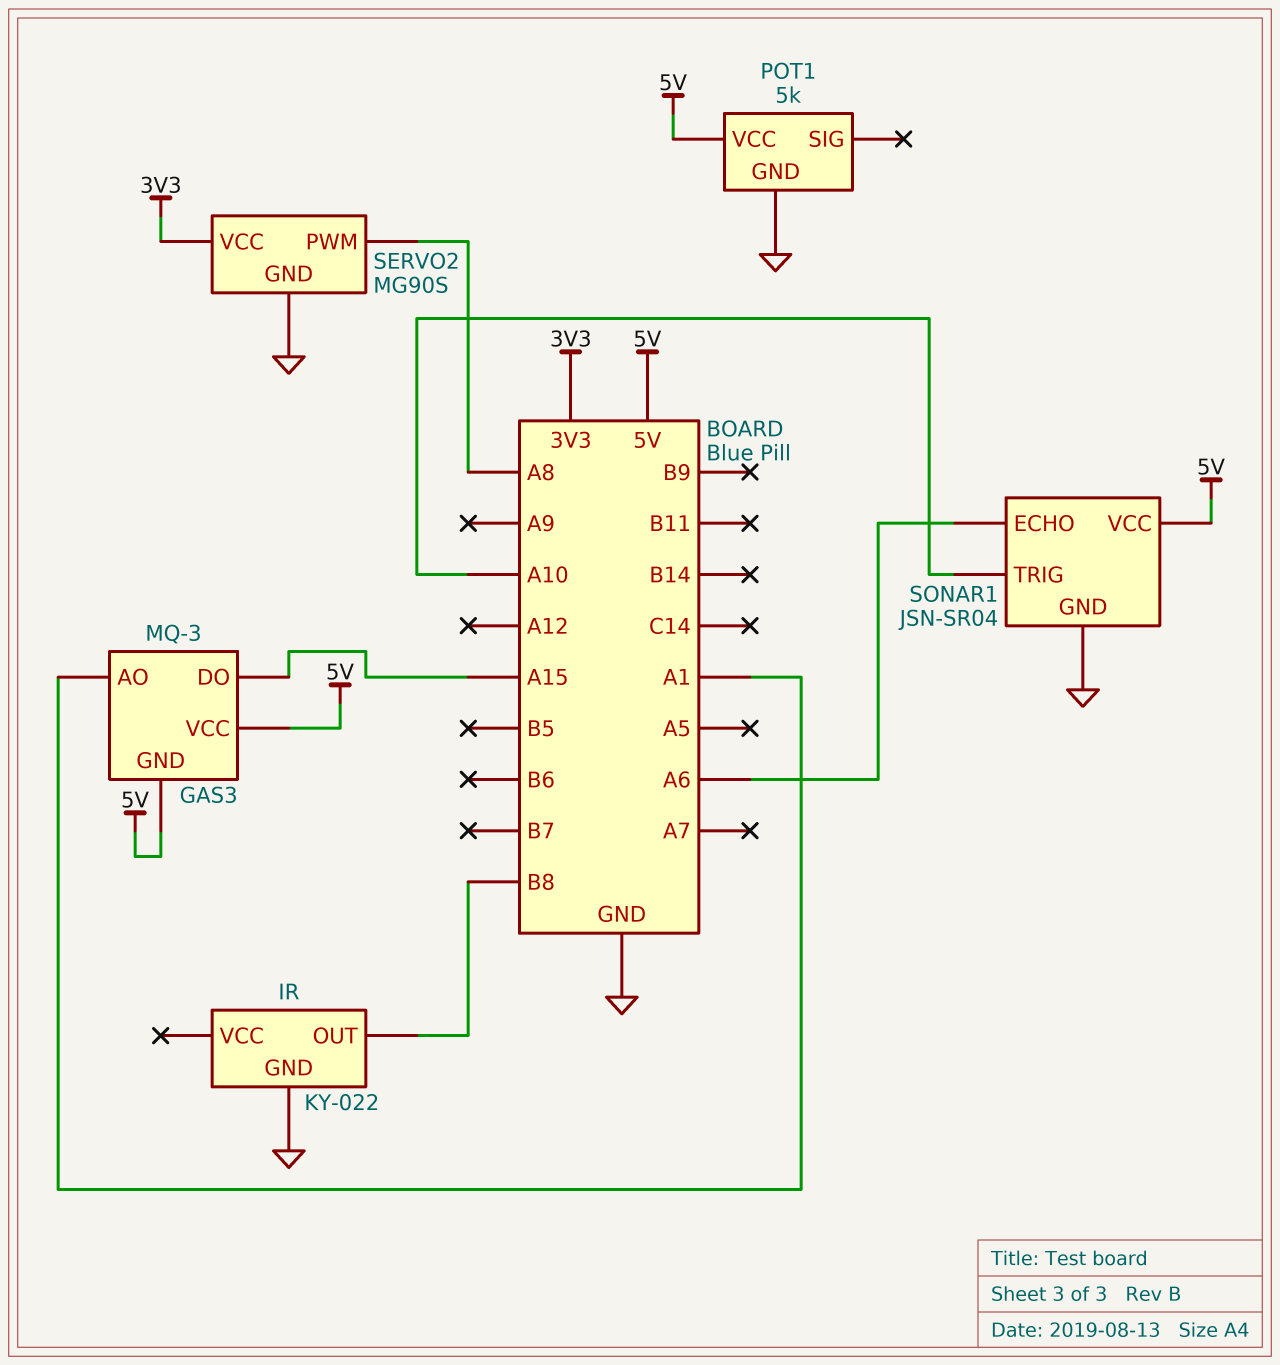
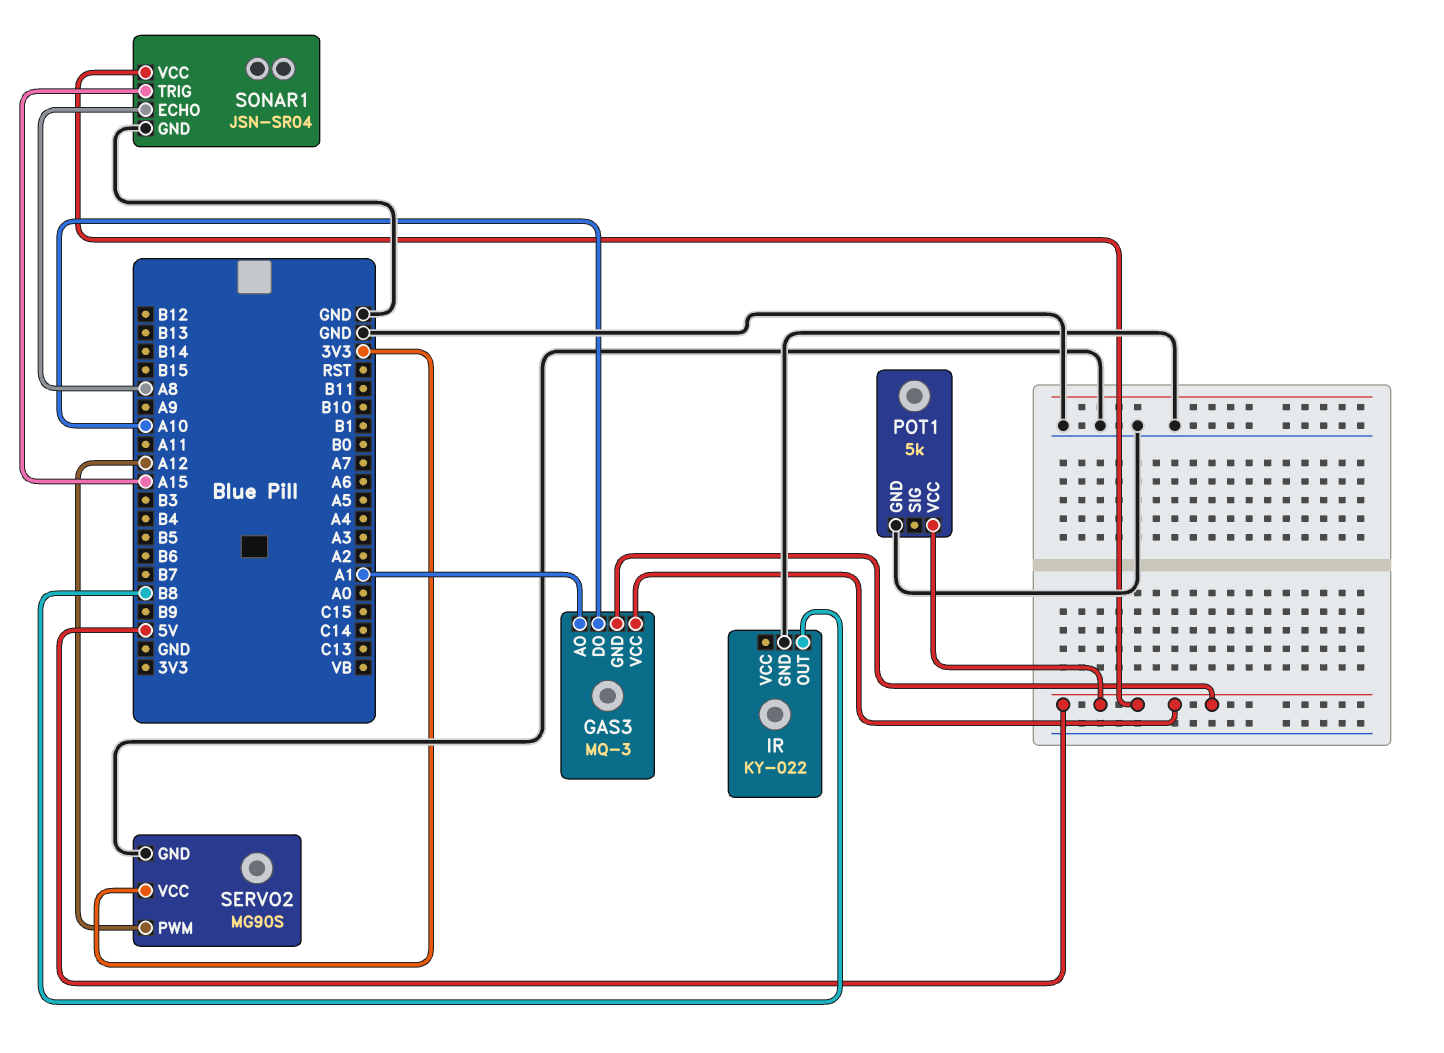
GAS3 pin DO: A15 -> A10
SERVO2 pin PWM: A8 -> A12
SONAR1 pin ECHO: A6 -> A8
SONAR1 pin TRIG: A10 -> A15

